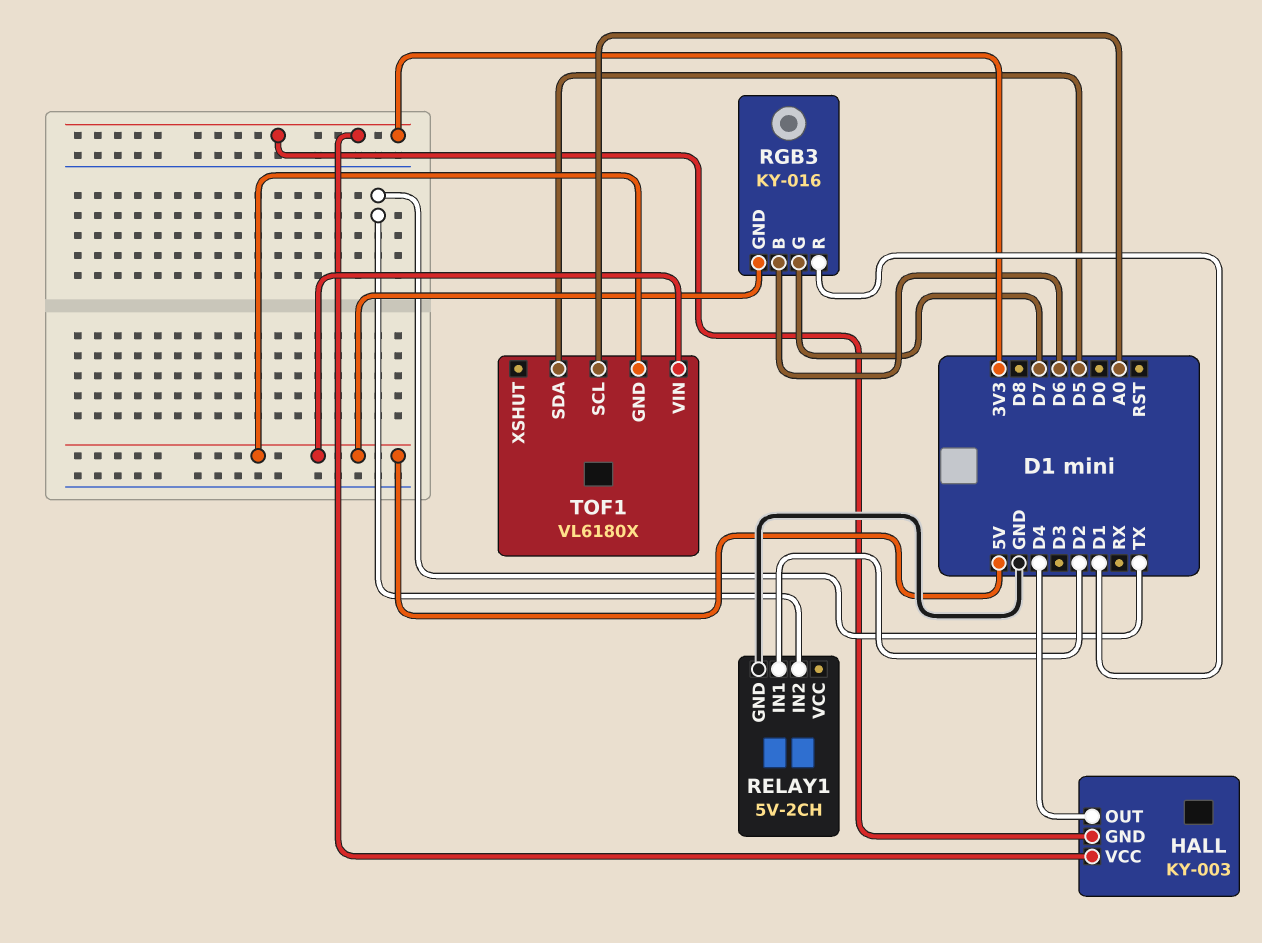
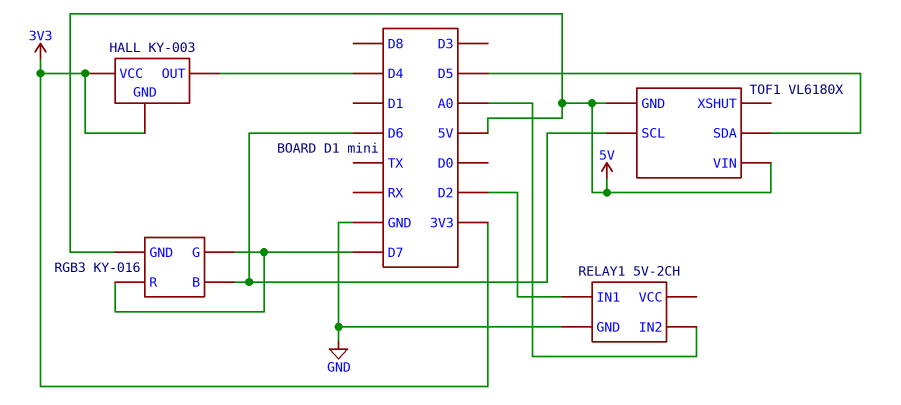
RELAY1 pin IN2: TX -> A0
RGB3 pin R: D1 -> D7
TOF1 pin SCL: A0 -> D6

